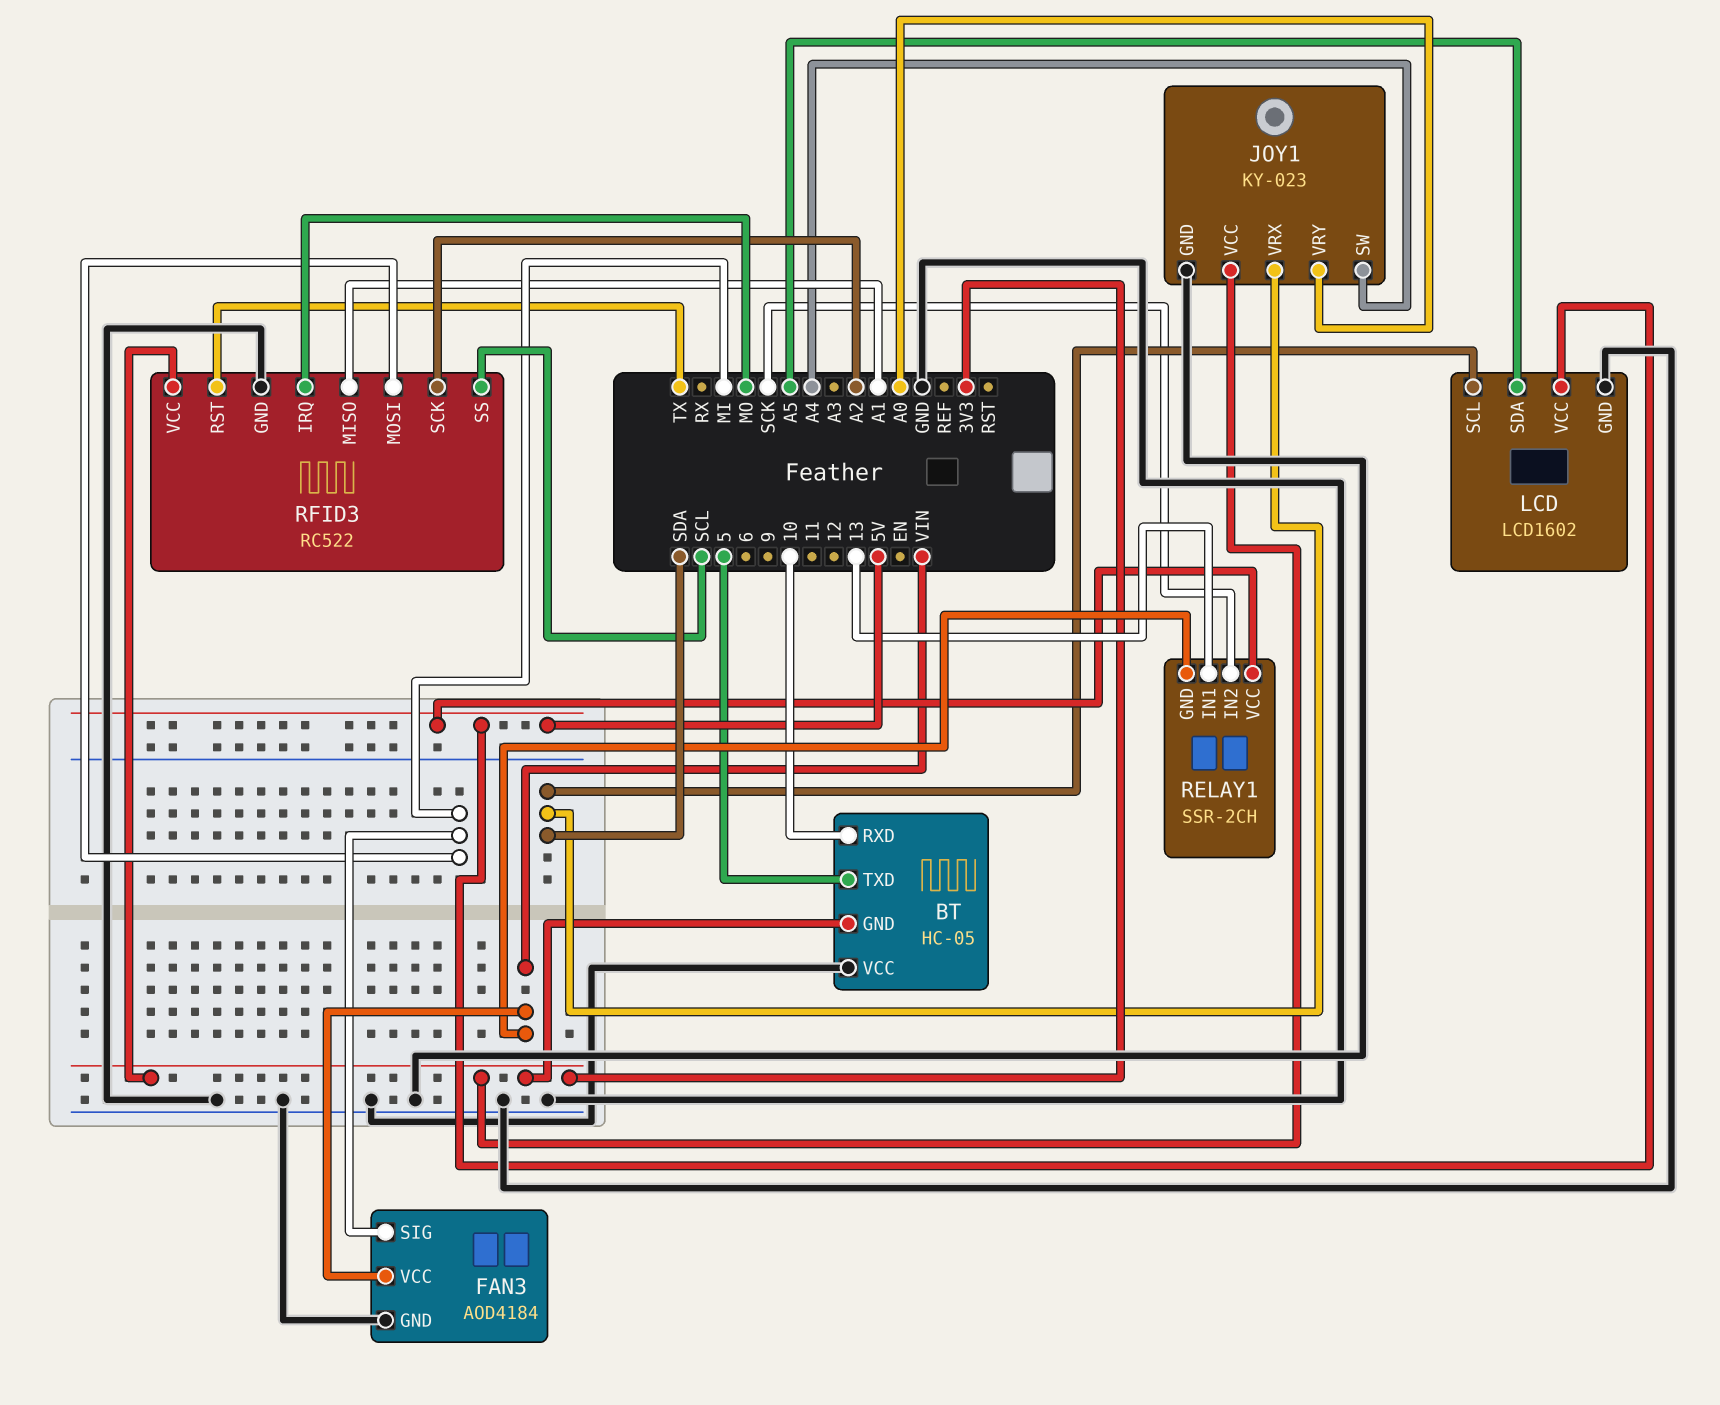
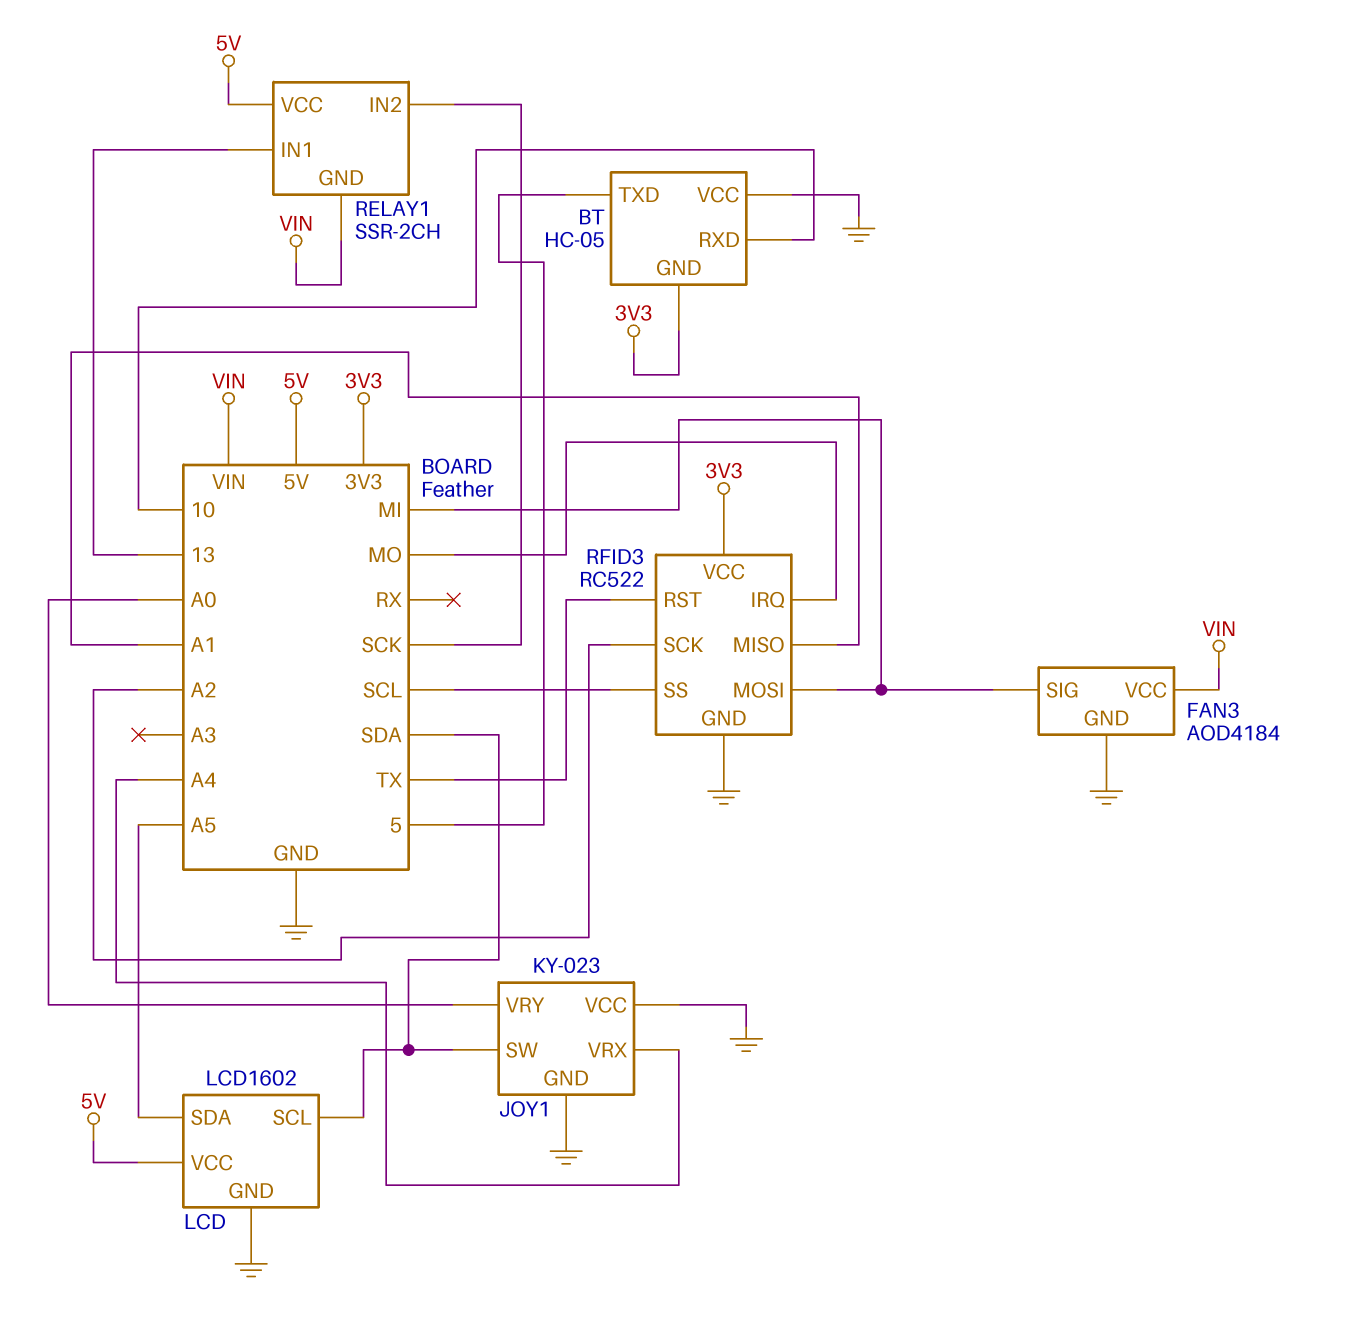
JOY1 pin SW: A4 -> SDA
JOY1 pin VCC: 3V3 -> GND
JOY1 pin VRX: SDA -> A4

